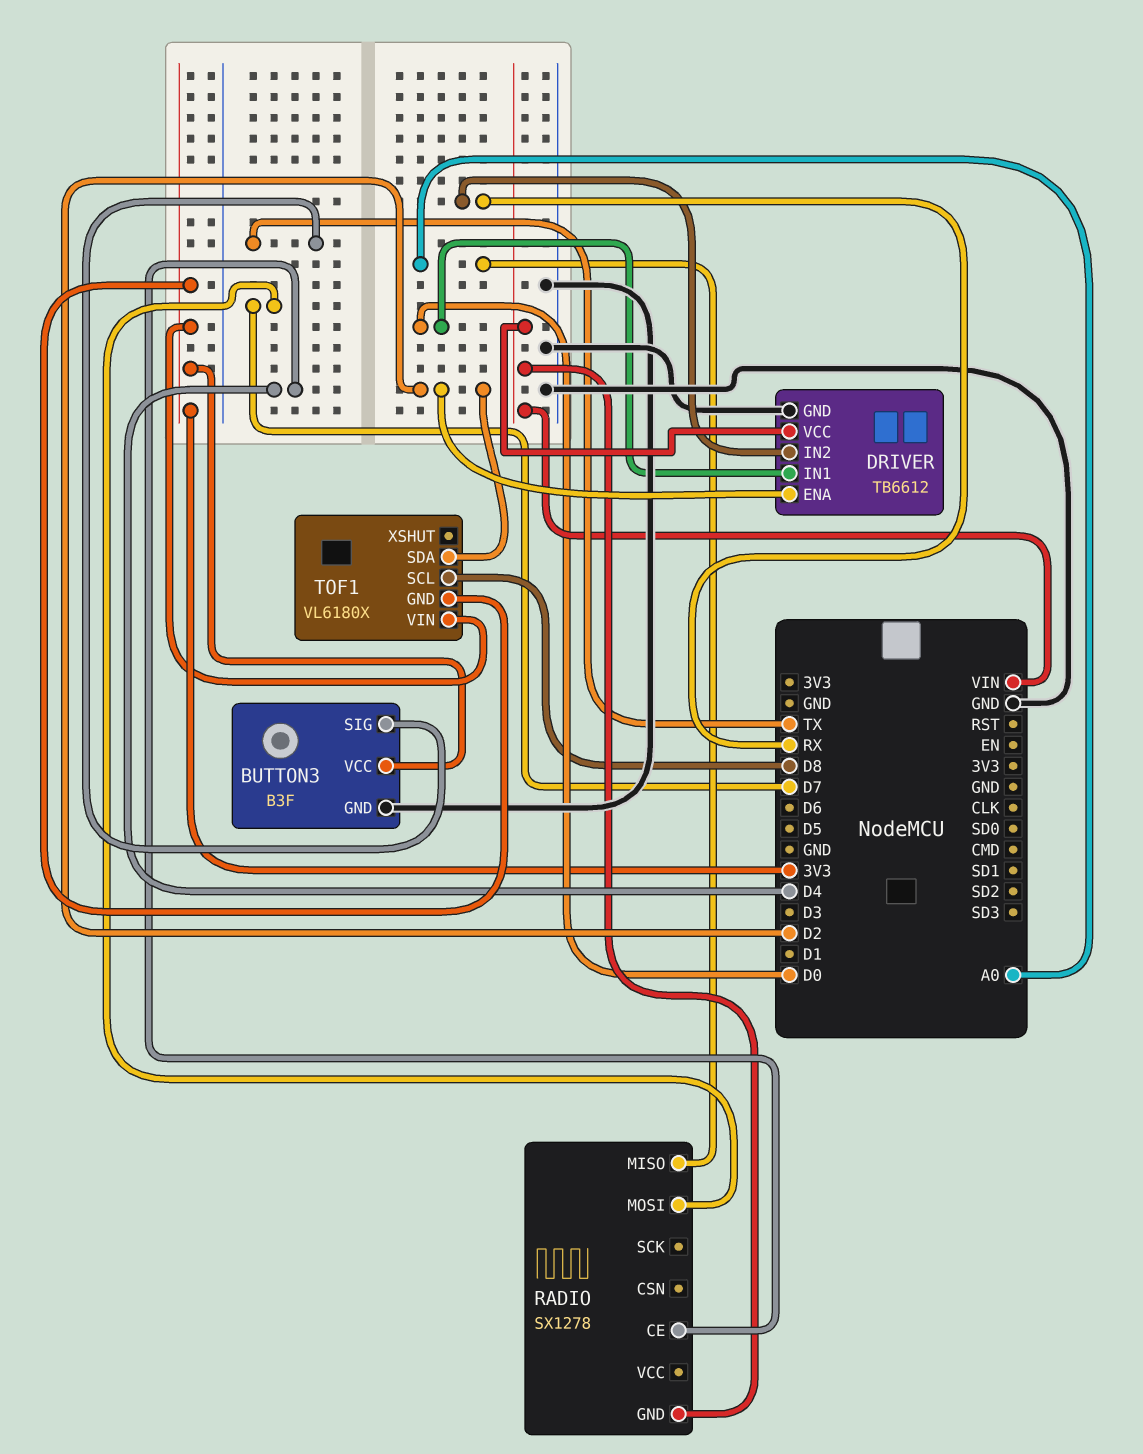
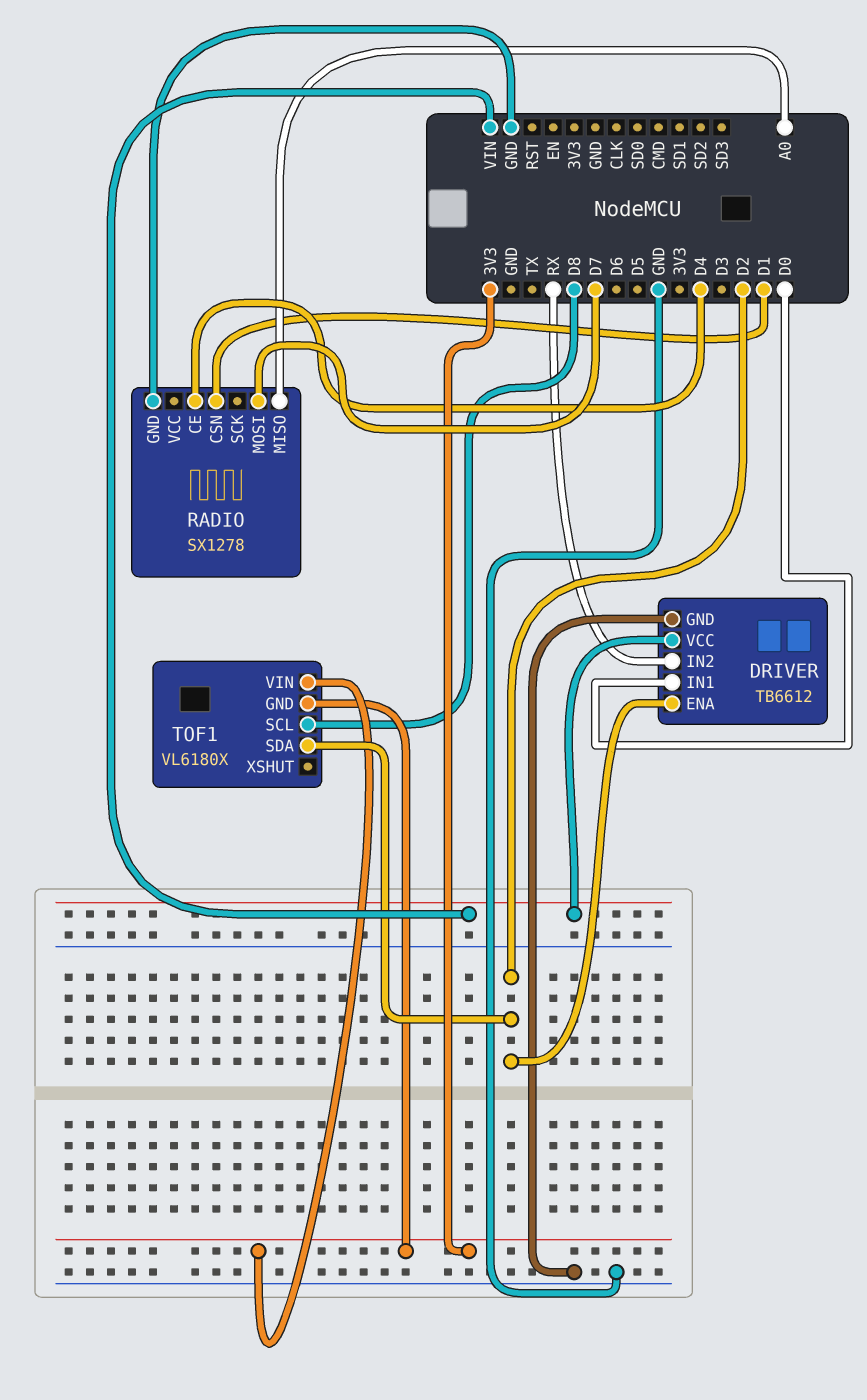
BUTTON3: B3F -> none
BUTTON3 pin GND: GND -> none
BUTTON3 pin SIG: TX -> none
BUTTON3 pin VCC: 3V3 -> none
RADIO pin CSN: none -> D1
RADIO pin GND: VIN -> GND

